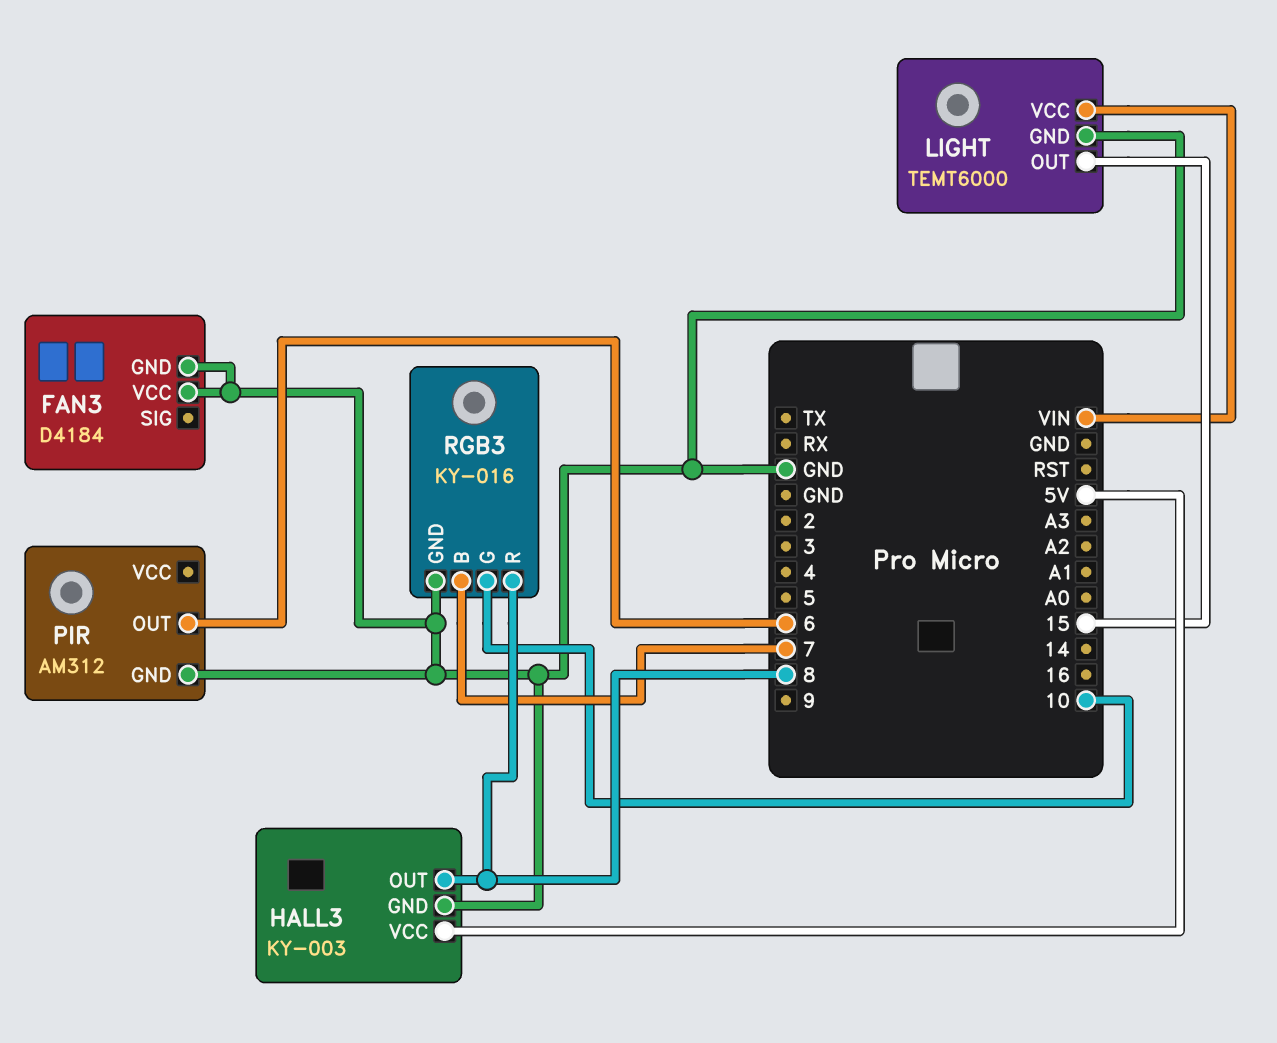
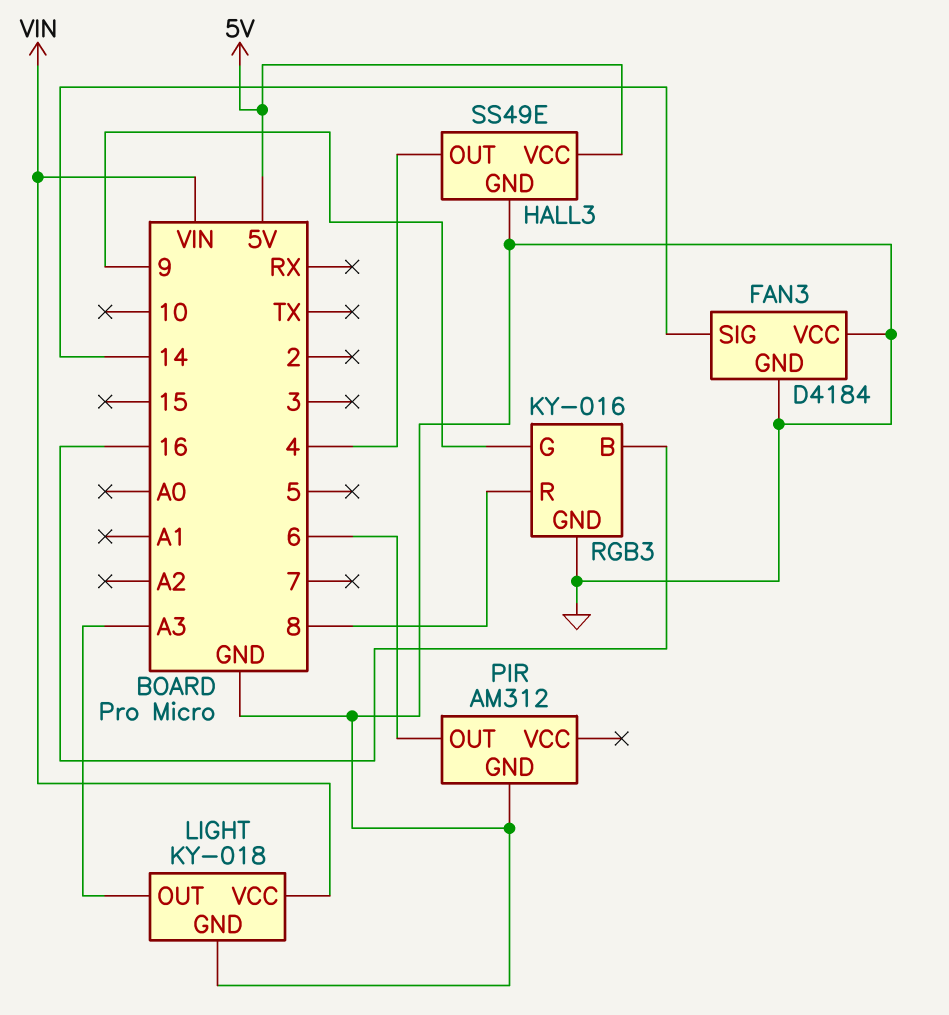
FAN3 pin SIG: none -> 14
HALL3: KY-003 -> SS49E
HALL3 pin OUT: 8 -> 4
LIGHT: TEMT6000 -> KY-018
LIGHT pin OUT: 15 -> A3
RGB3 pin B: 7 -> 16
RGB3 pin G: 10 -> 9

